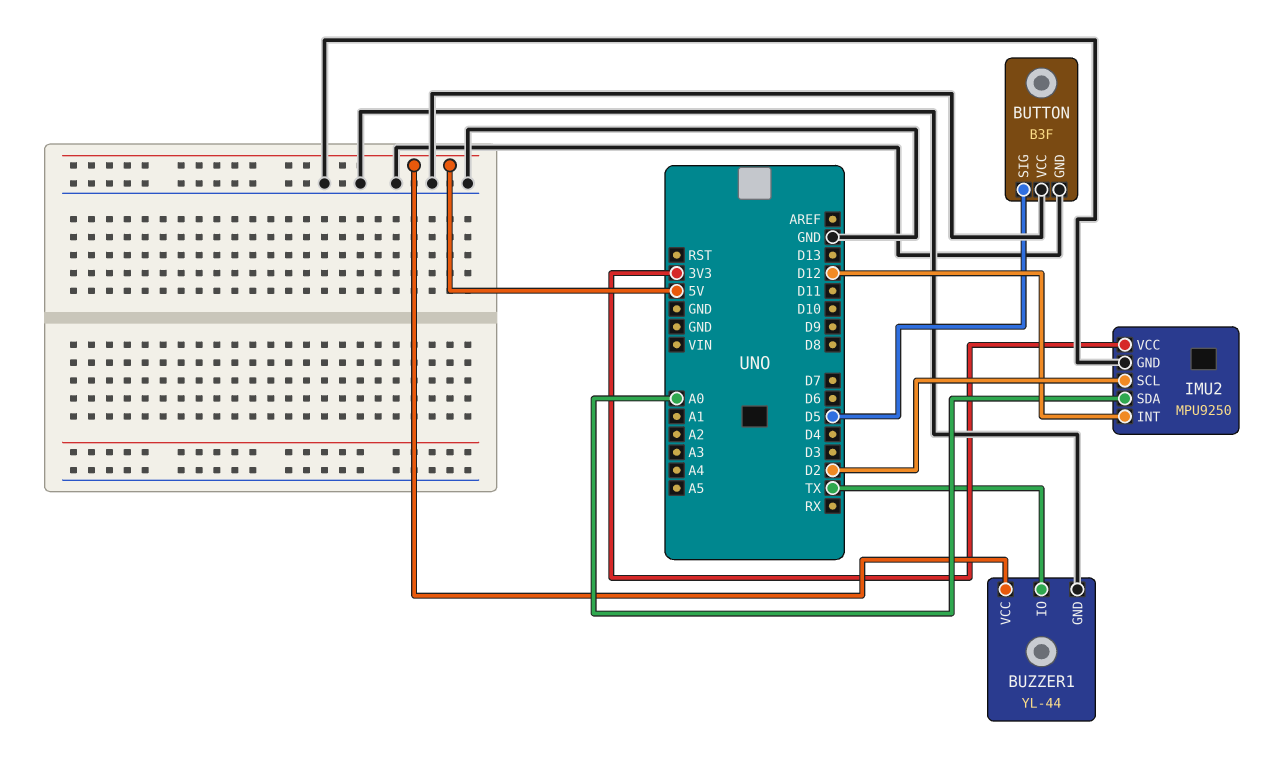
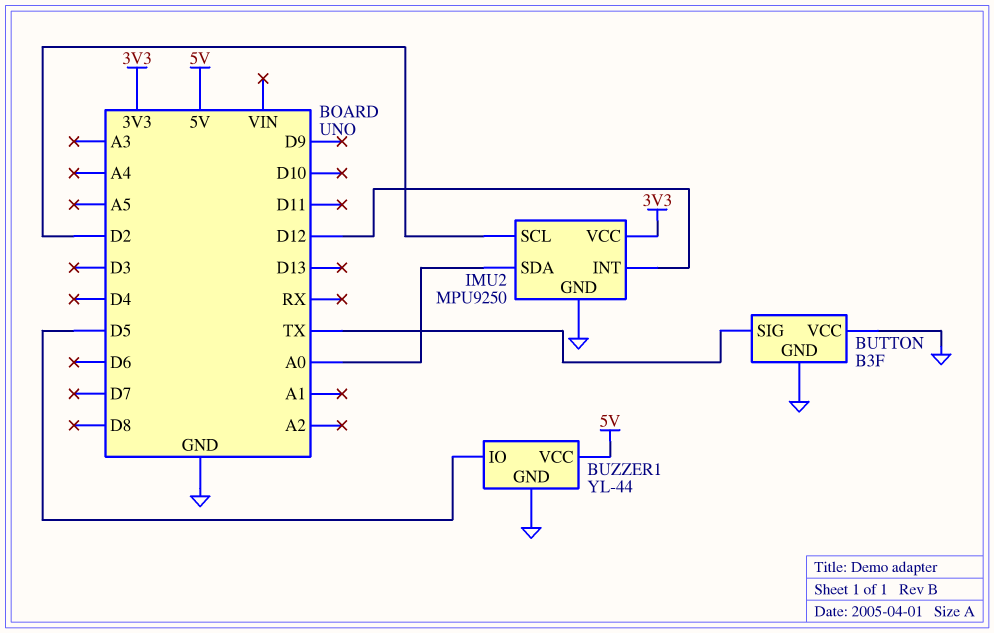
BUTTON pin SIG: D5 -> TX
BUZZER1 pin IO: TX -> D5

